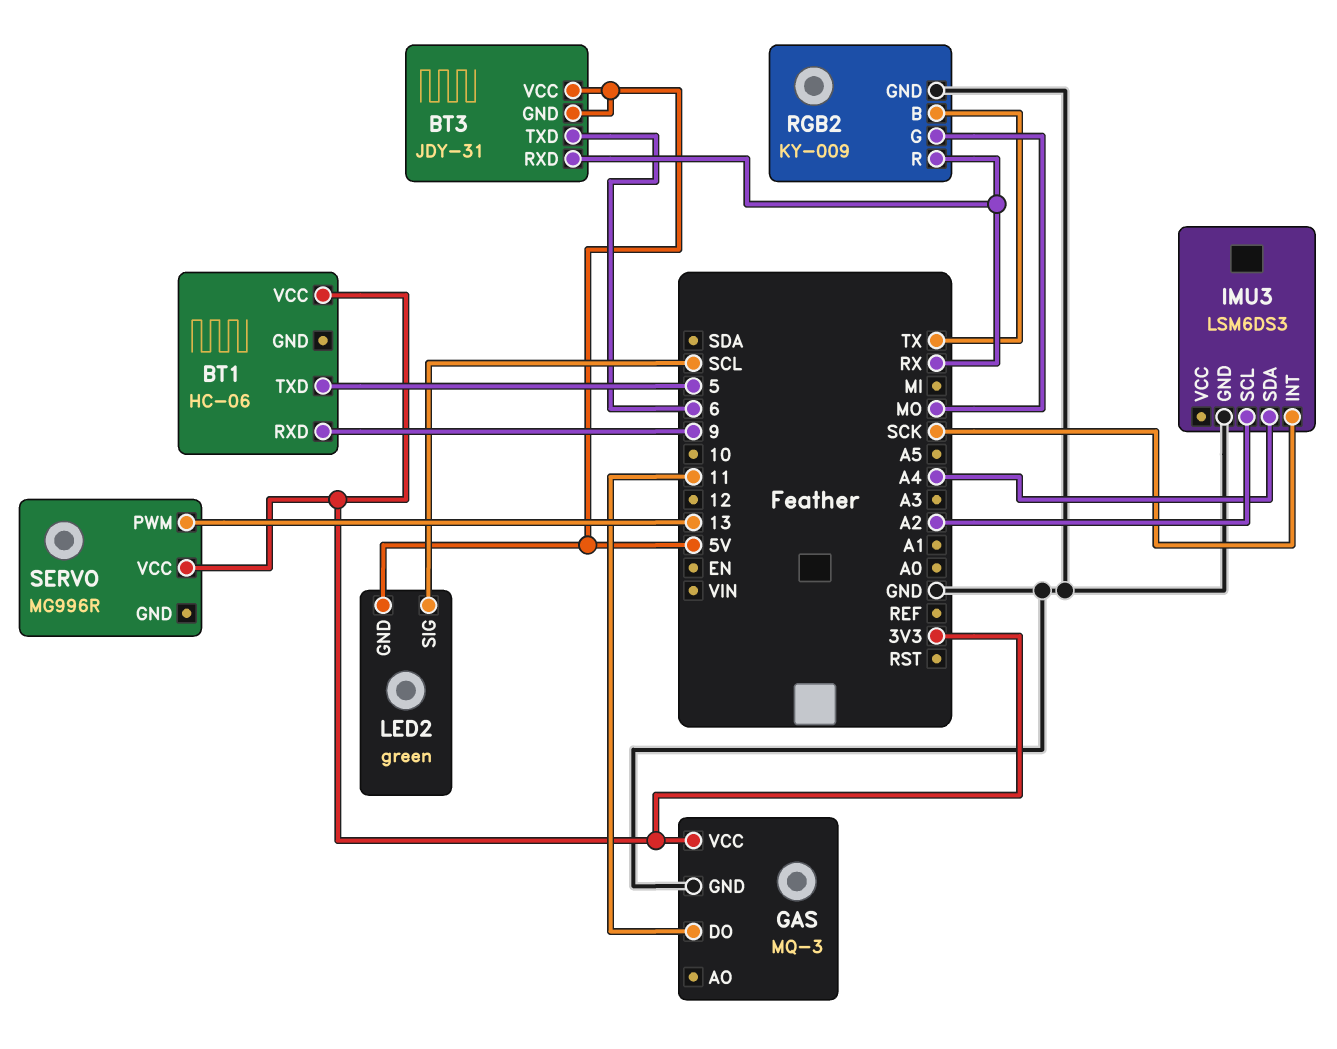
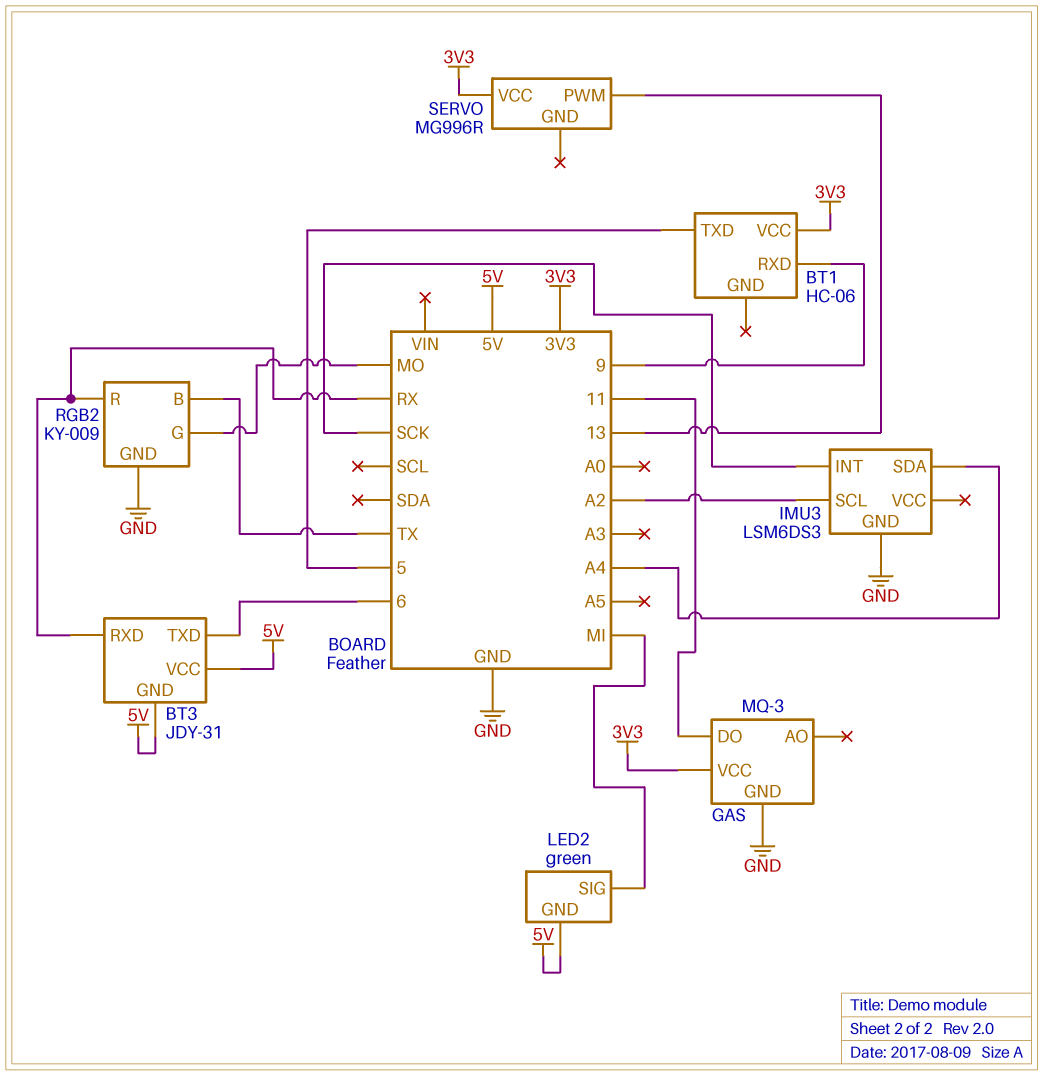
LED2 pin SIG: SCL -> MI

